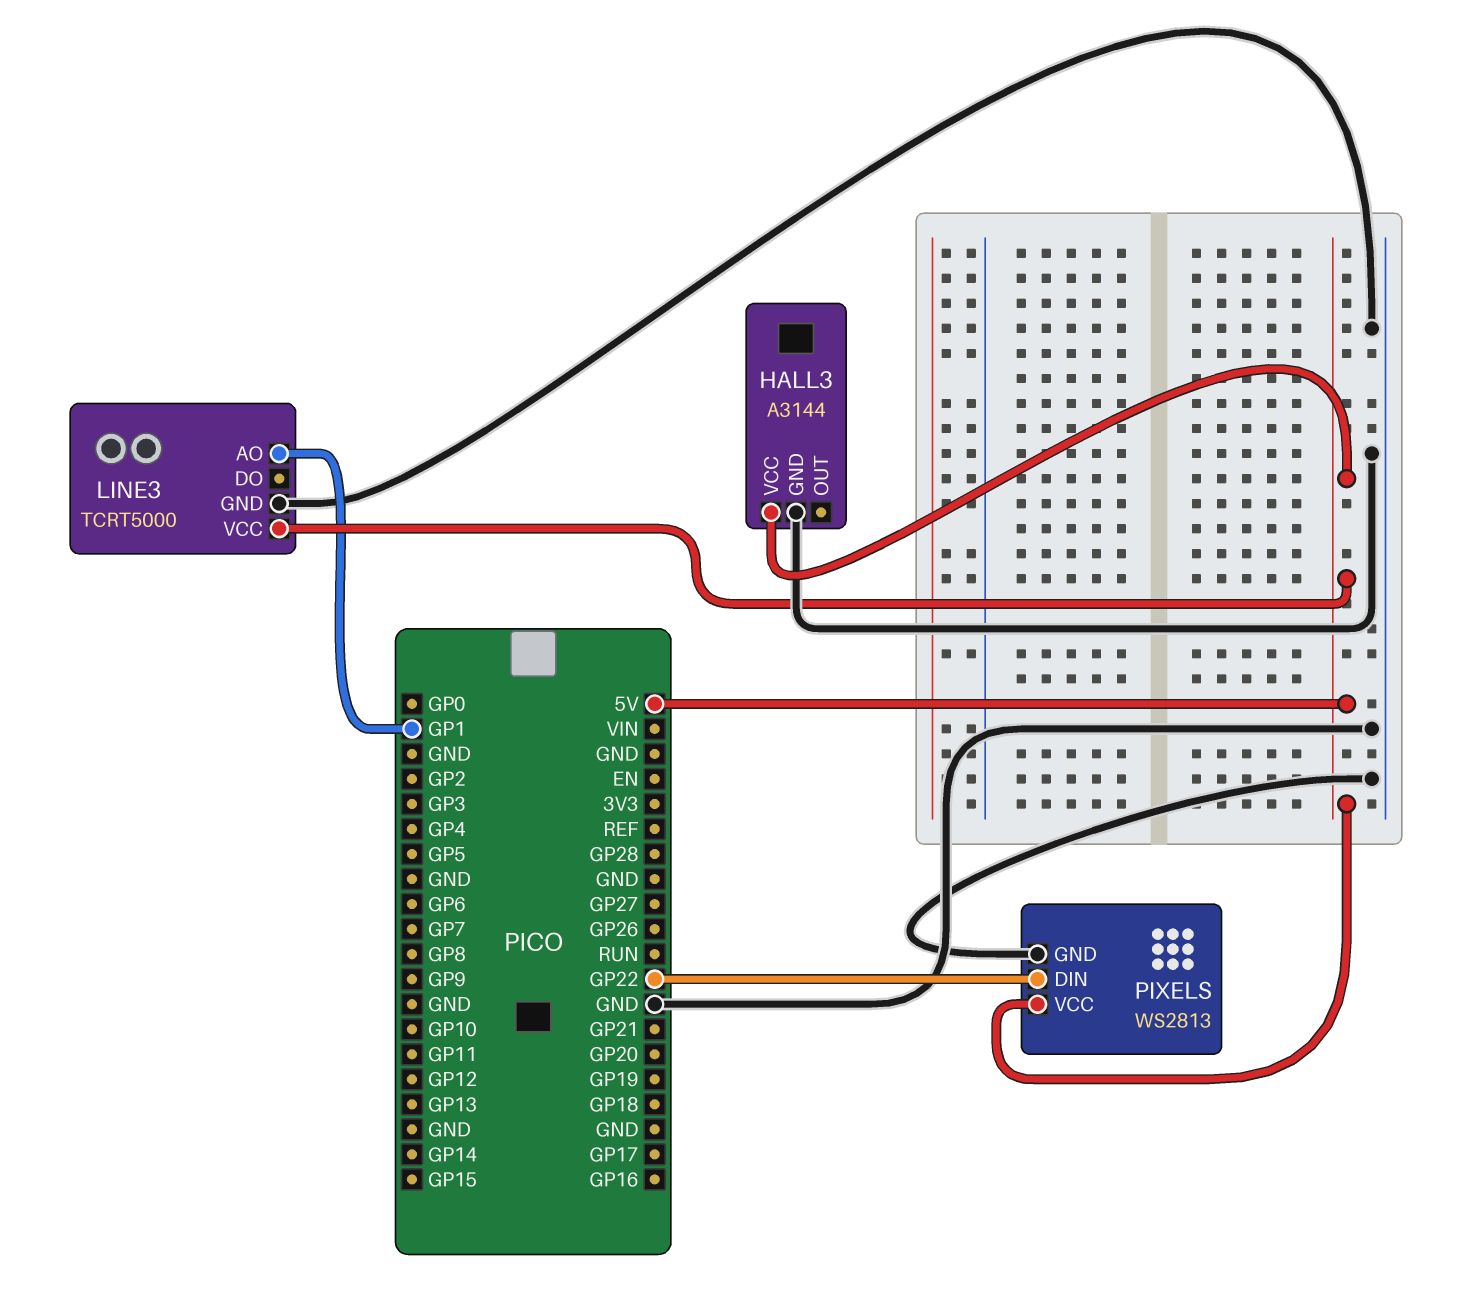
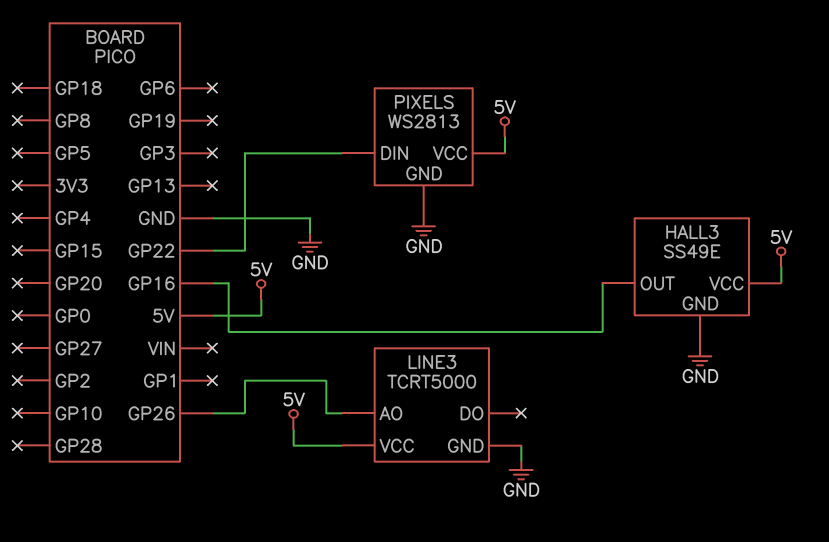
HALL3: A3144 -> SS49E
HALL3 pin OUT: none -> GP16
LINE3 pin AO: GP1 -> GP26

